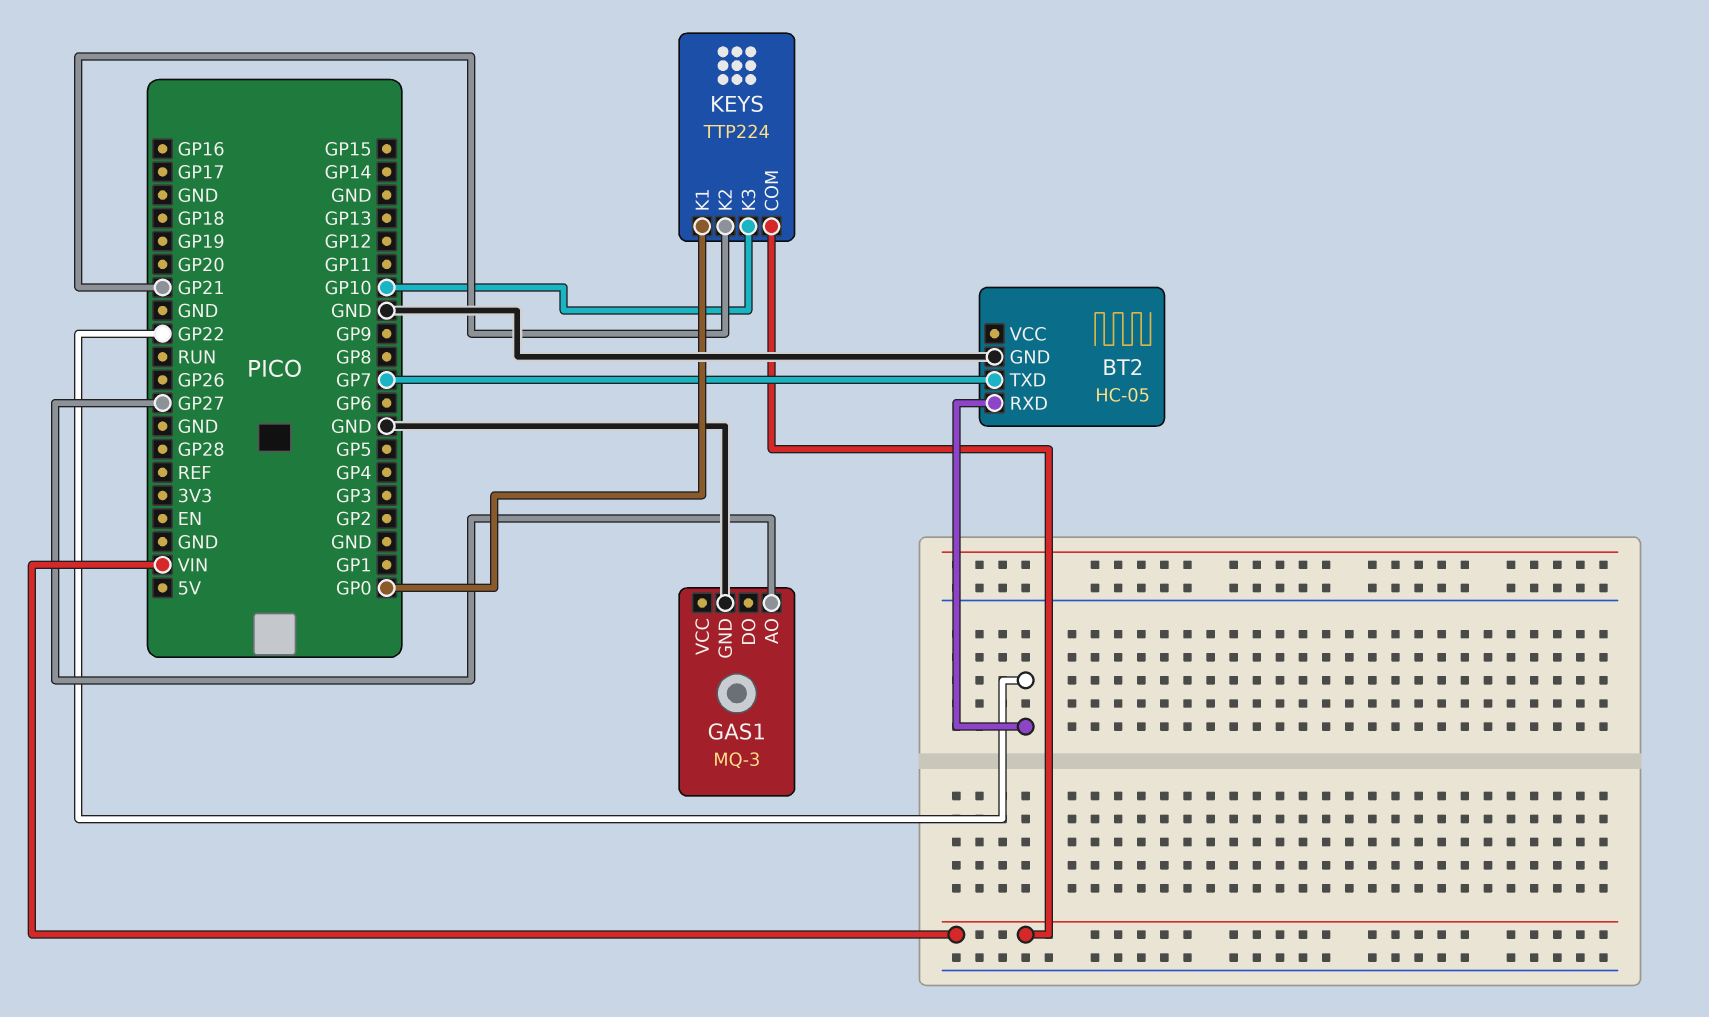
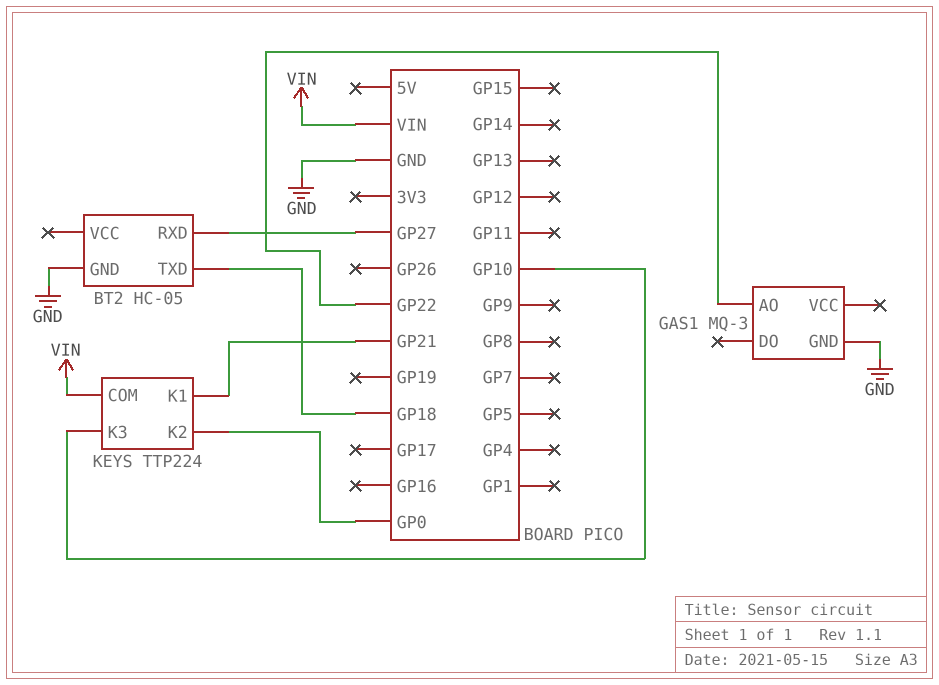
BT2 pin RXD: GP22 -> GP27
BT2 pin TXD: GP7 -> GP18
GAS1 pin AO: GP27 -> GP22
KEYS pin K1: GP0 -> GP21
KEYS pin K2: GP21 -> GP0

